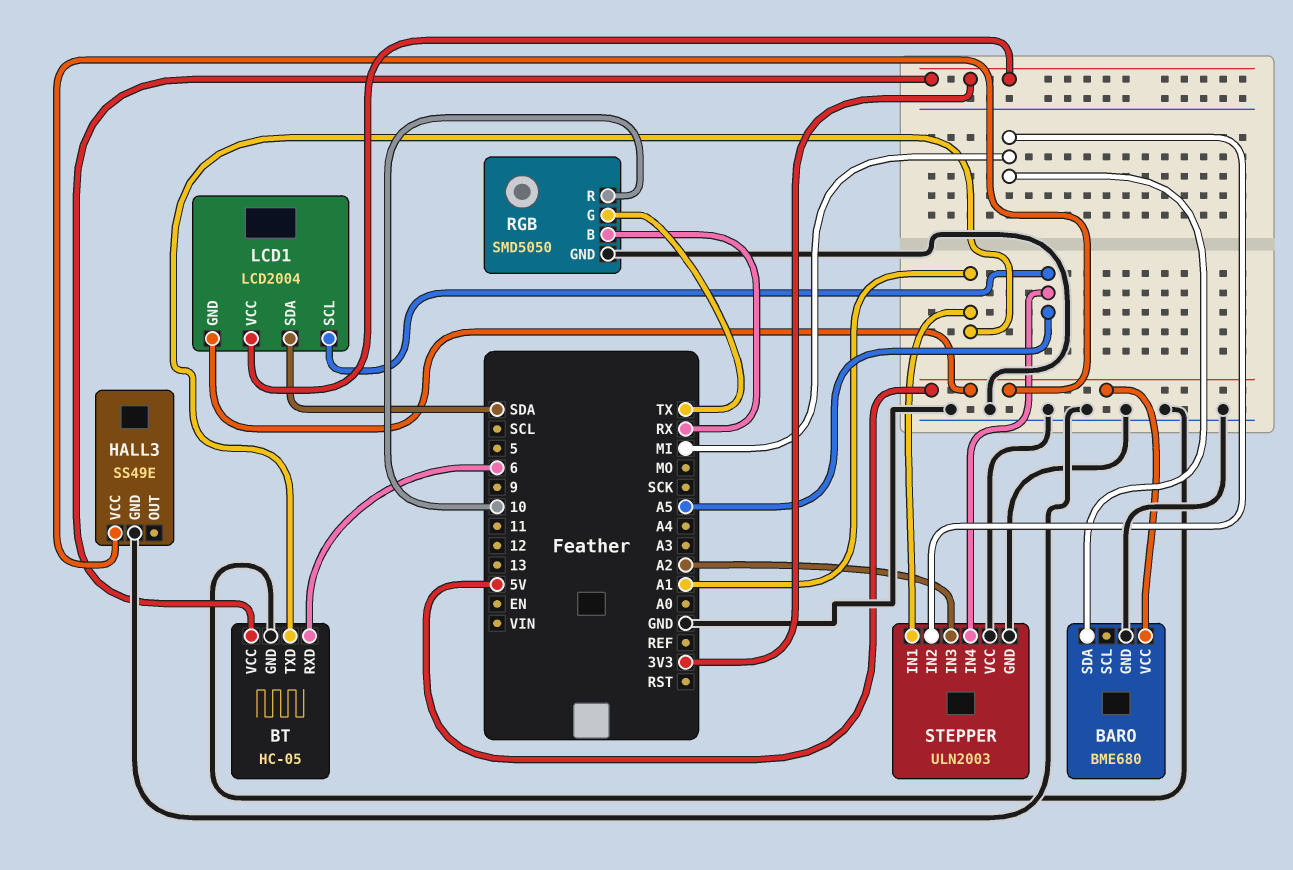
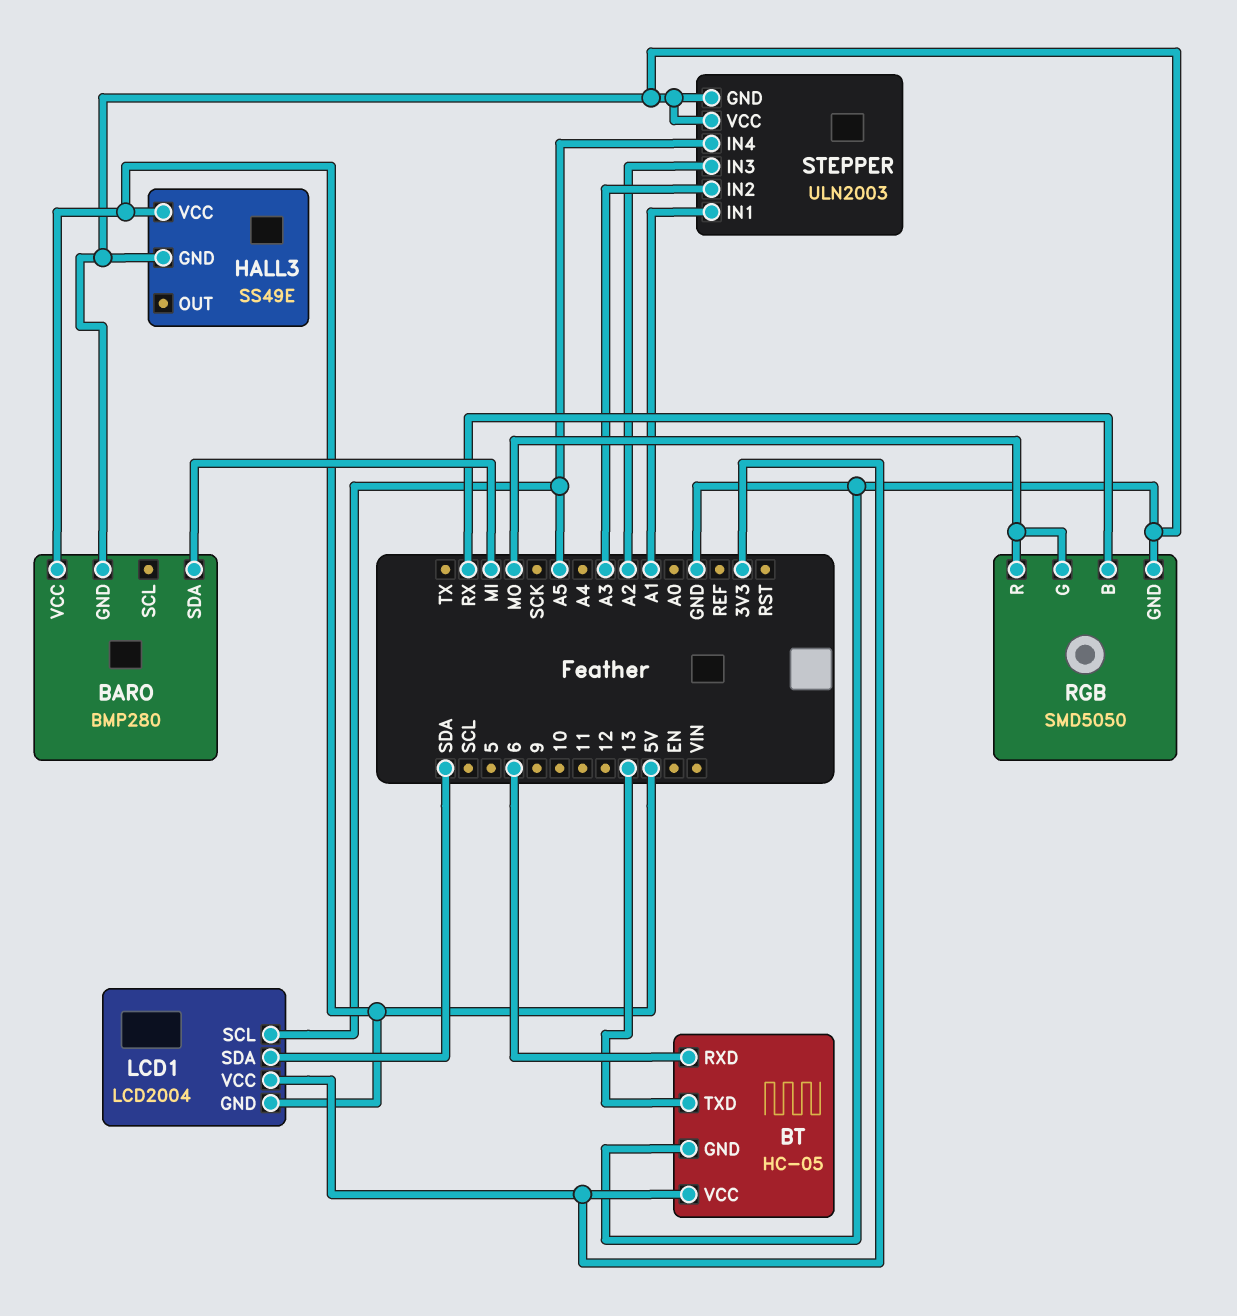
BARO: BME680 -> BMP280
BT pin TXD: A1 -> 13
RGB pin G: TX -> MO
RGB pin R: 10 -> MO
STEPPER pin IN2: MI -> A3

